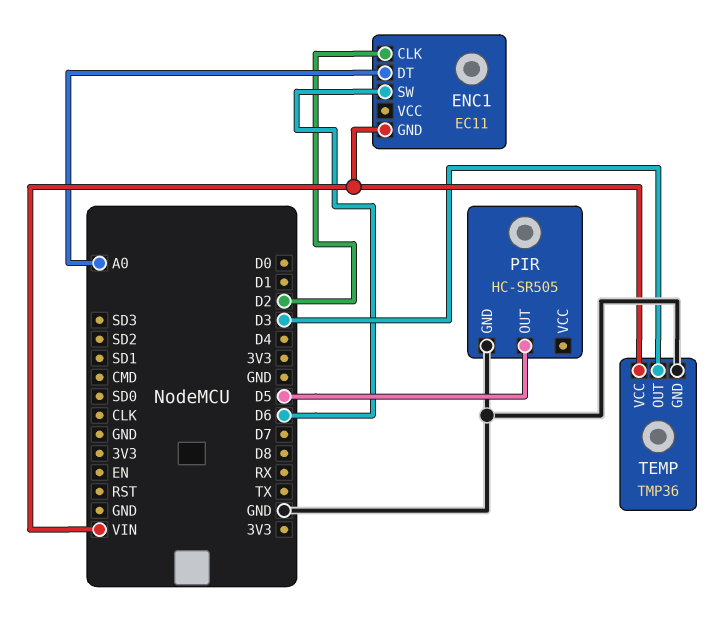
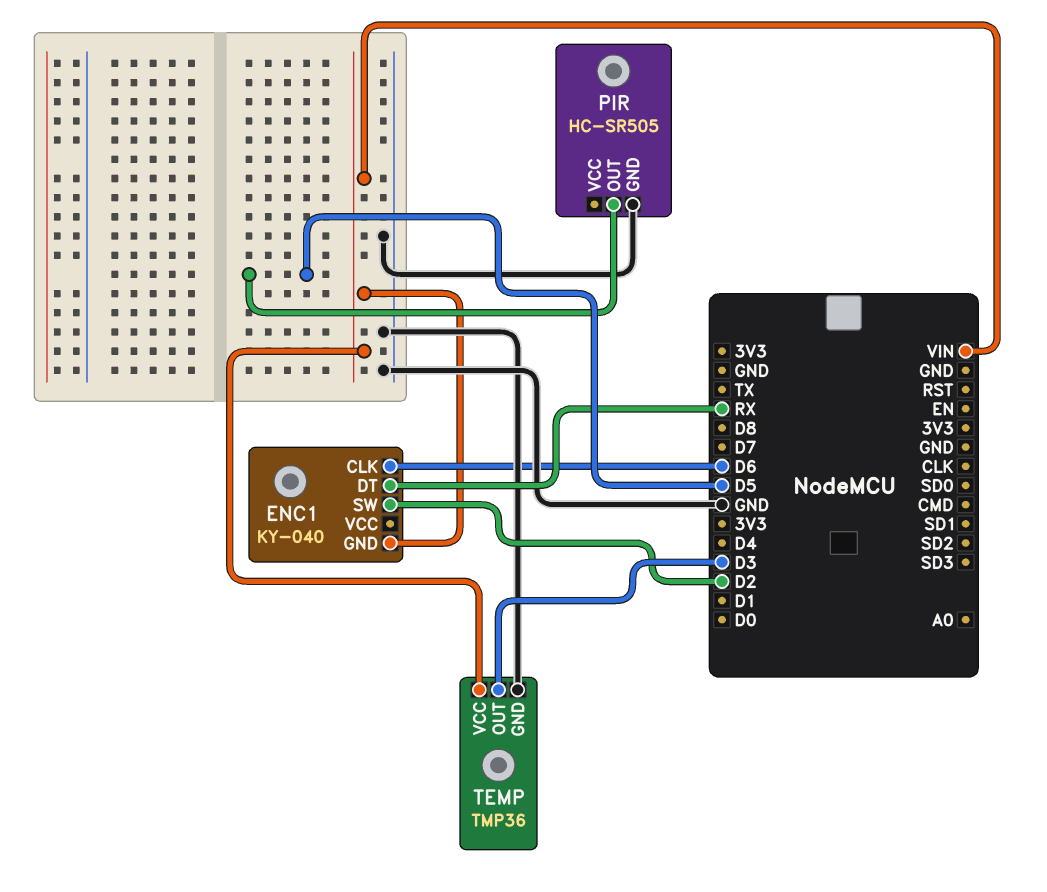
ENC1: EC11 -> KY-040
ENC1 pin CLK: D2 -> D6
ENC1 pin DT: A0 -> RX
ENC1 pin SW: D6 -> D2

